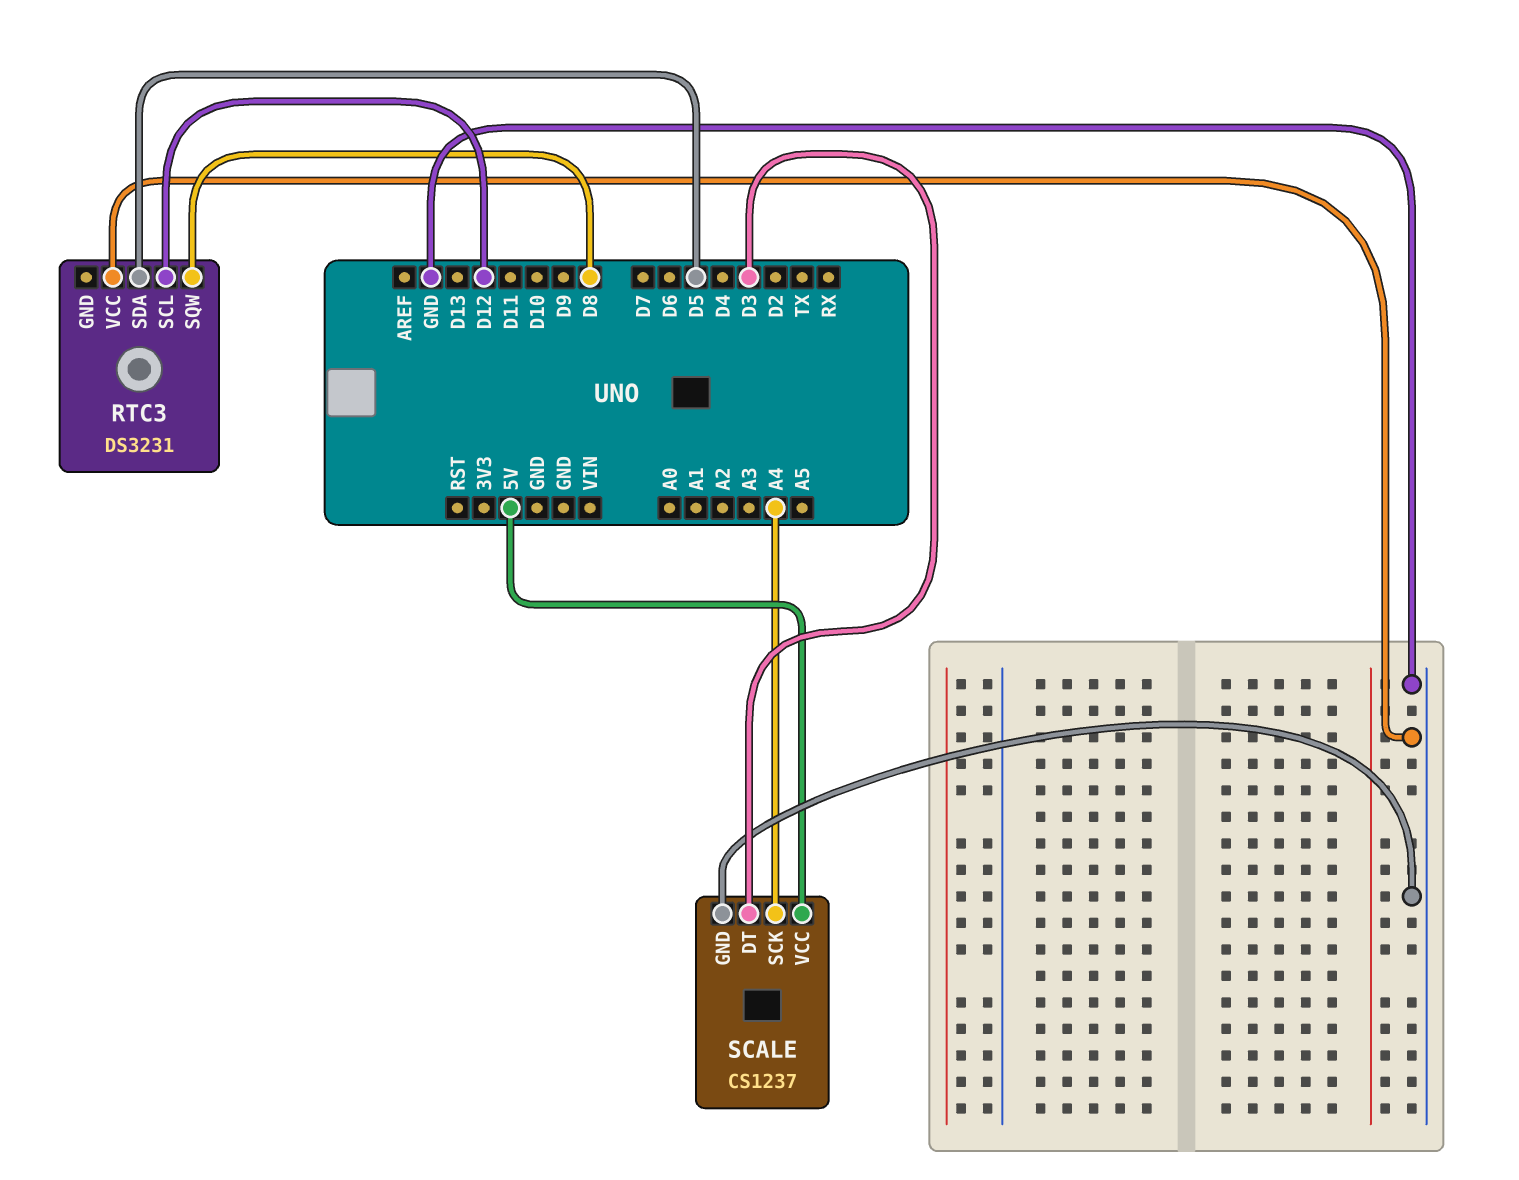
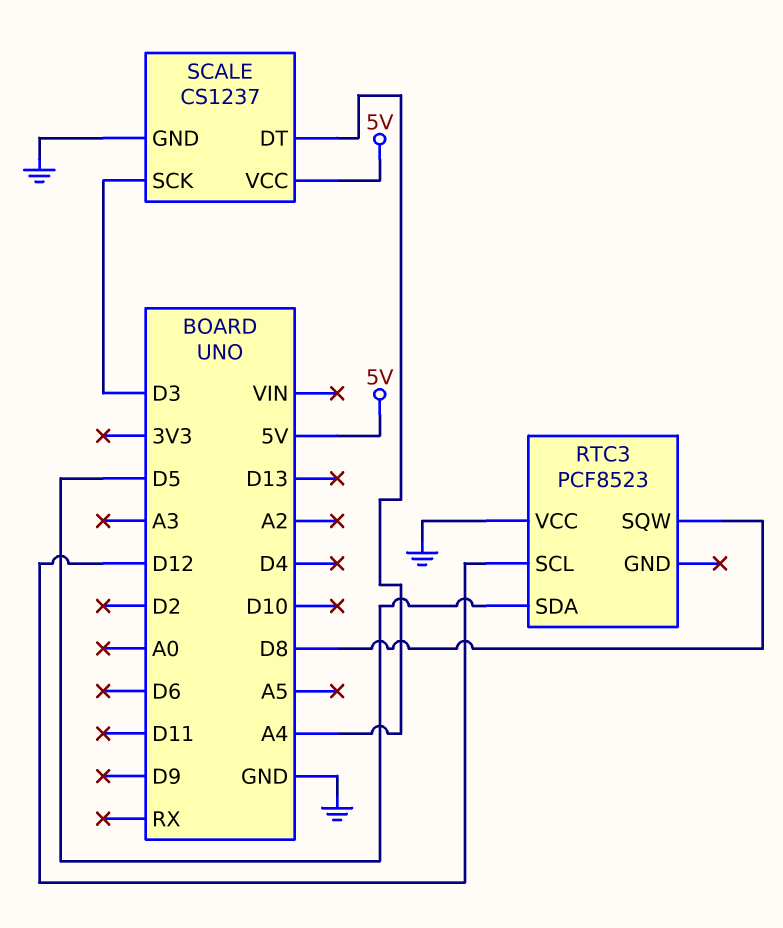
RTC3: DS3231 -> PCF8523
SCALE pin DT: D3 -> A4
SCALE pin SCK: A4 -> D3

